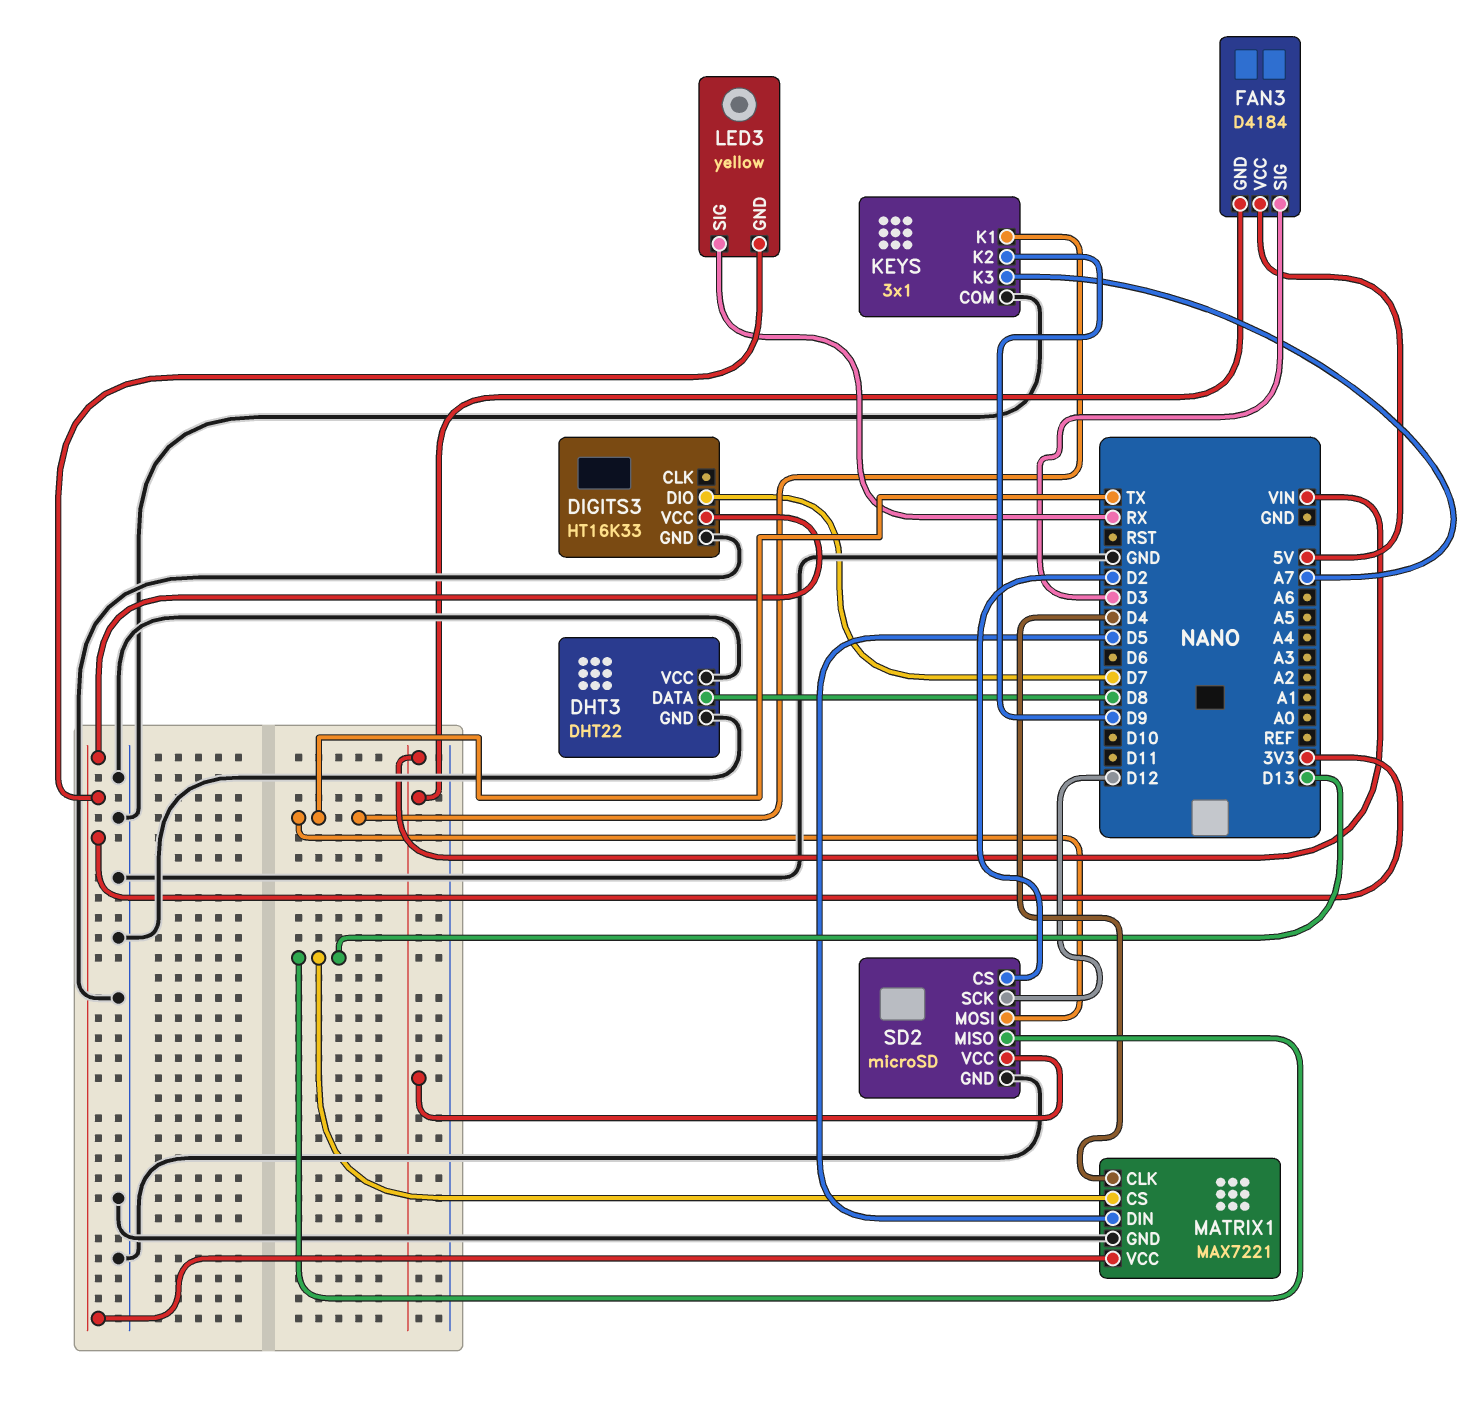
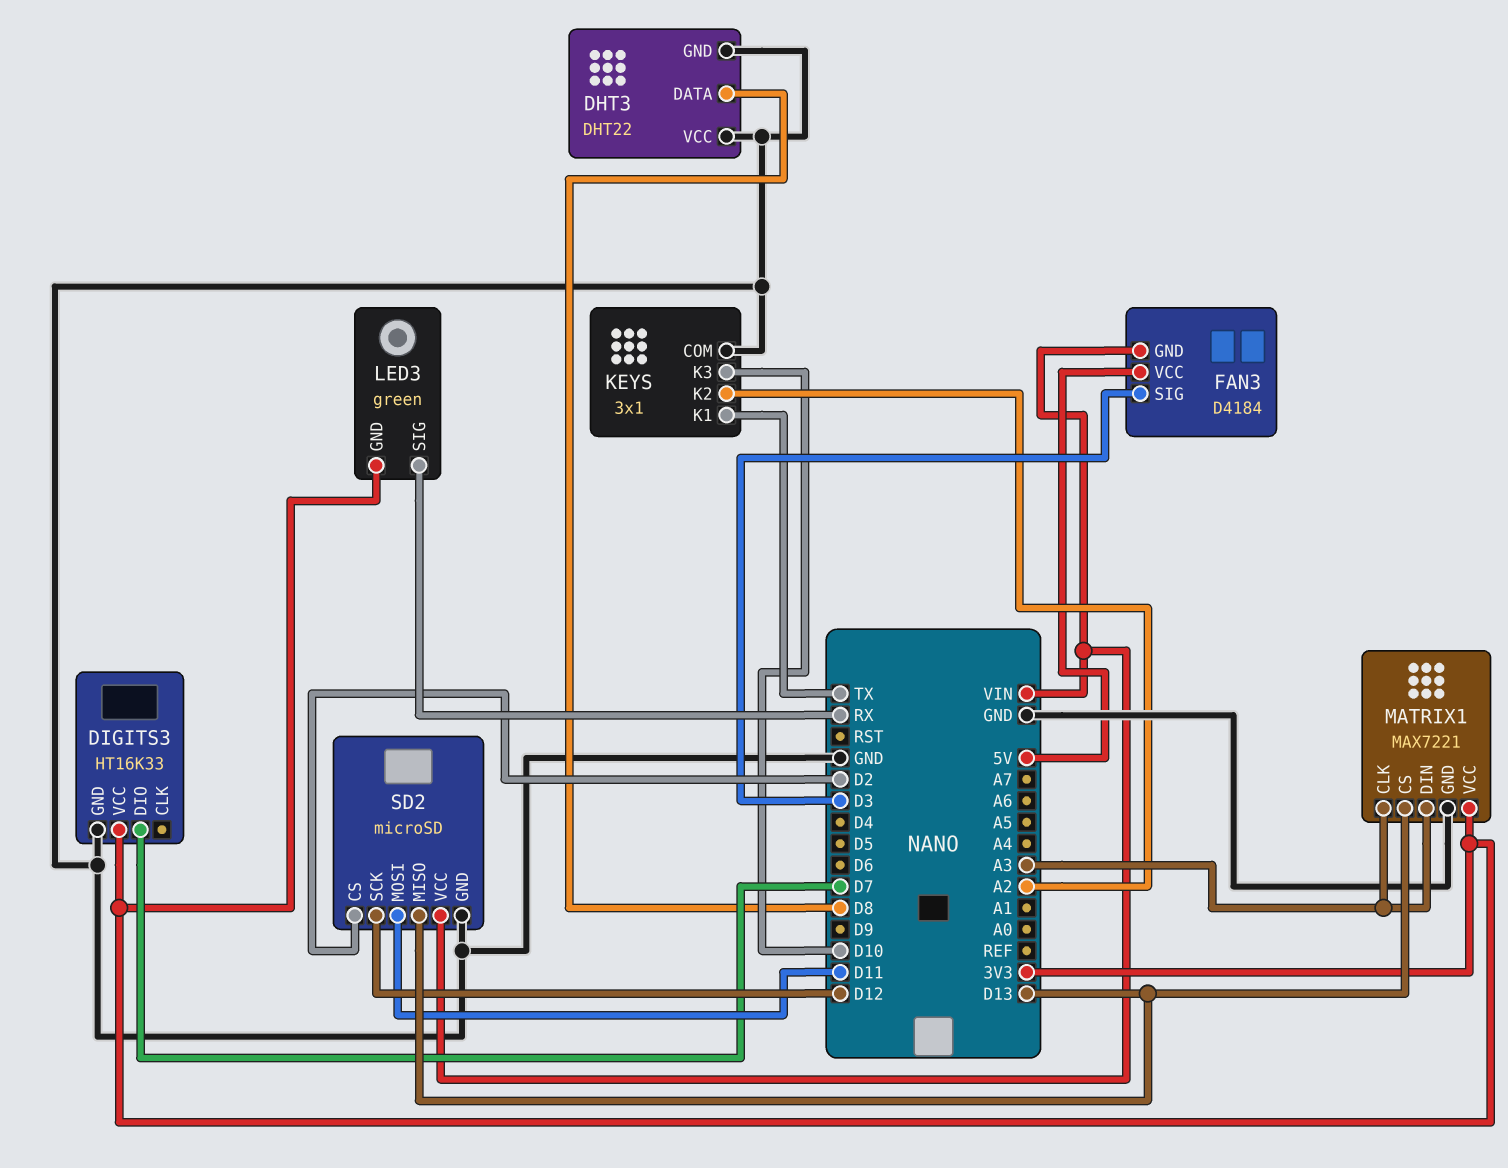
KEYS pin K2: D9 -> A2
KEYS pin K3: A7 -> D10
LED3: yellow -> green
MATRIX1 pin CLK: D4 -> A3
MATRIX1 pin DIN: D5 -> A3
SD2 pin MOSI: TX -> D11

